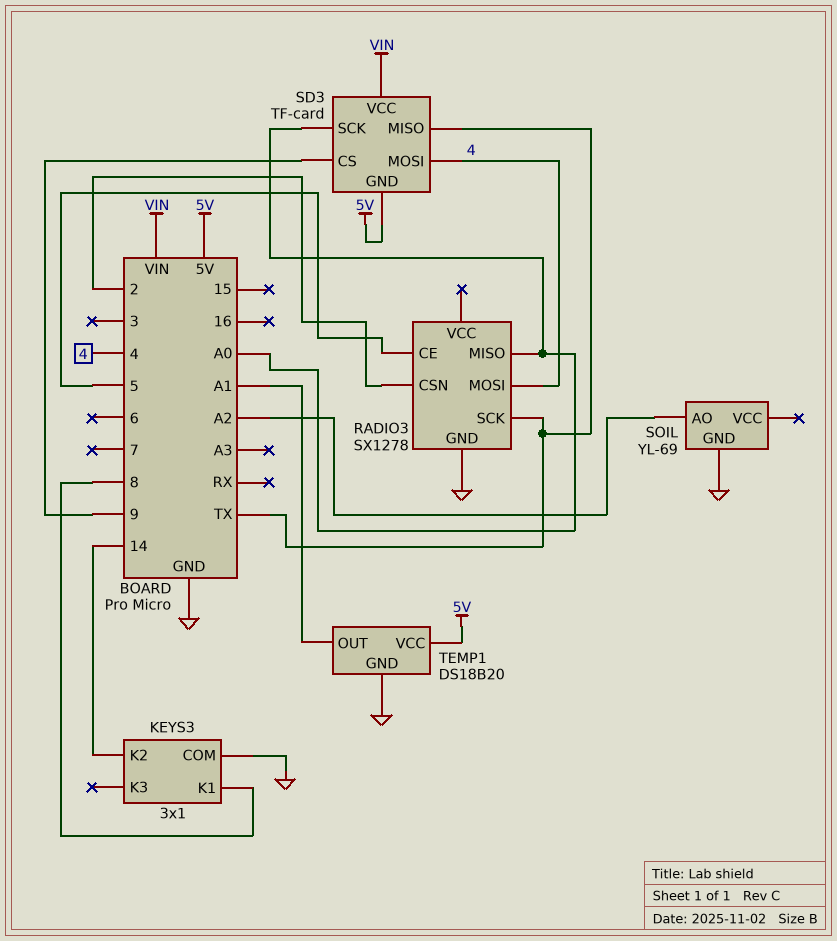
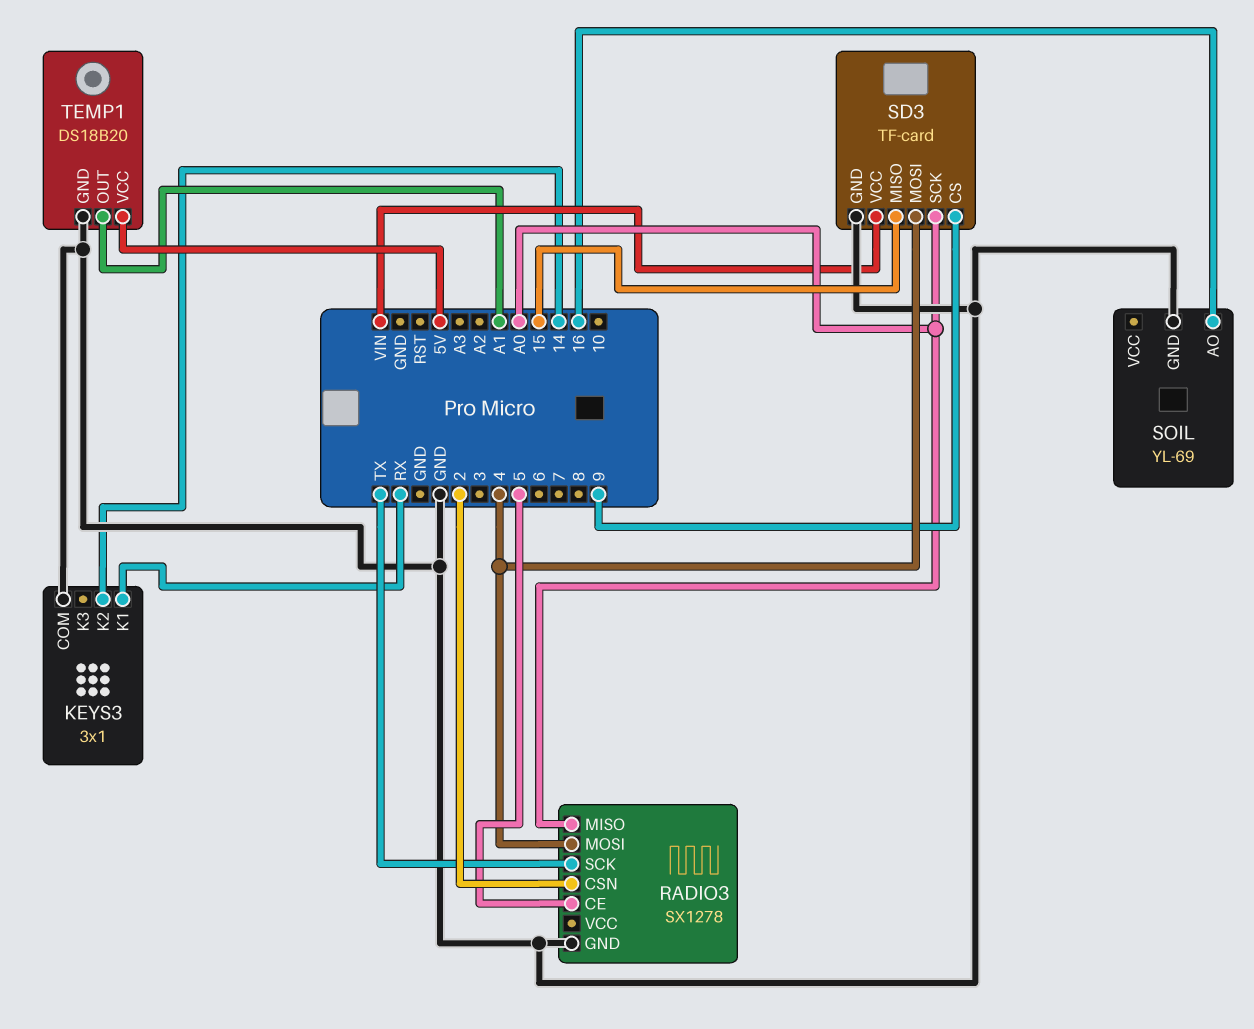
KEYS3 pin K1: 8 -> RX
SD3 pin GND: 5V -> GND
SD3 pin MISO: TX -> 15
SOIL pin AO: A2 -> 16

